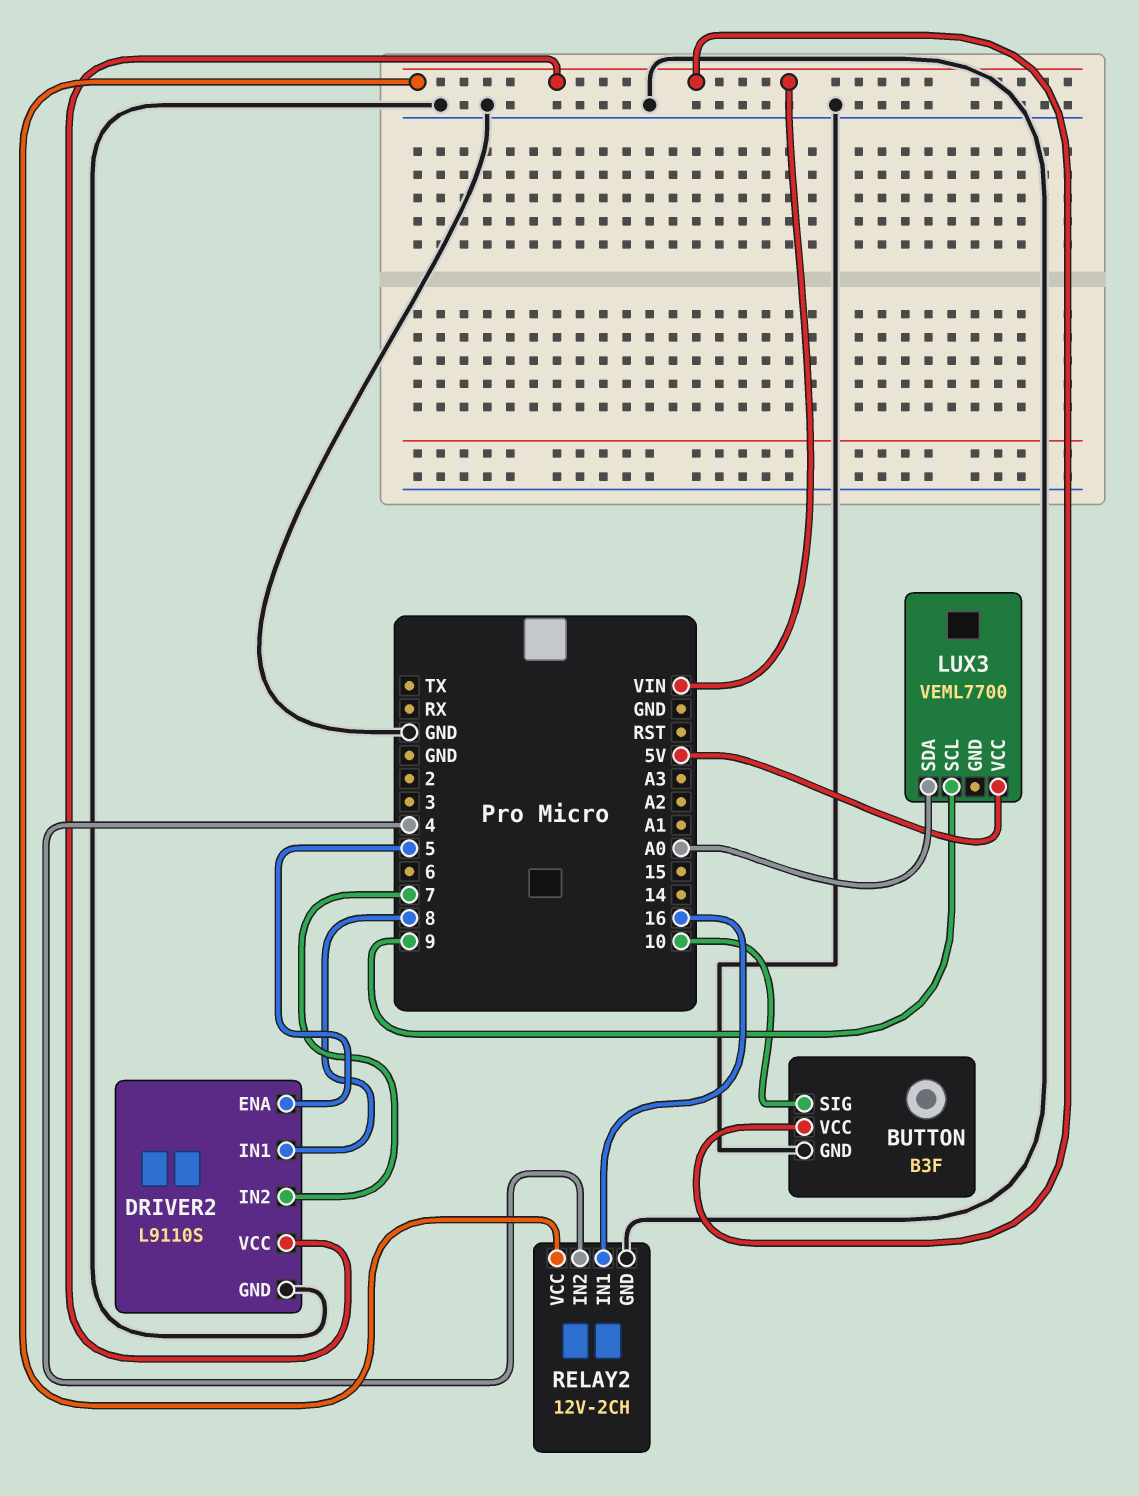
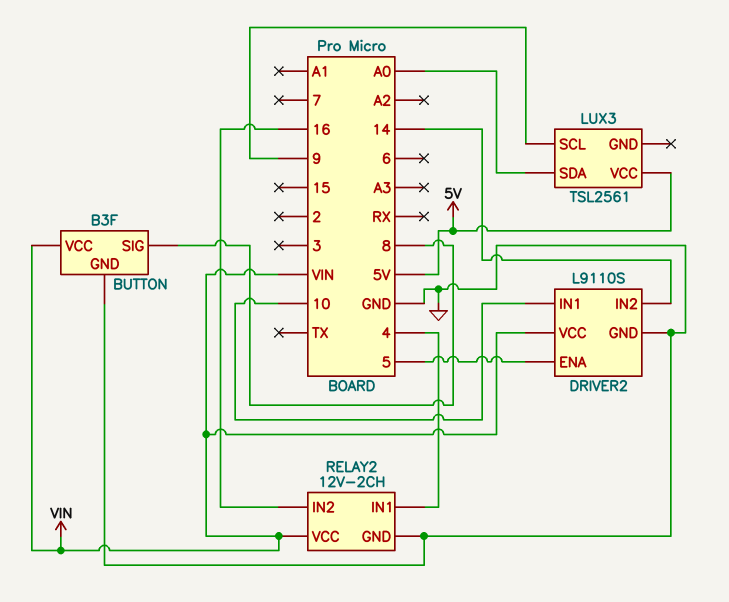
BUTTON pin SIG: 10 -> 8
DRIVER2 pin IN1: 8 -> 10
DRIVER2 pin IN2: 7 -> 14
LUX3: VEML7700 -> TSL2561
RELAY2 pin IN1: 16 -> 4
RELAY2 pin IN2: 4 -> 16

